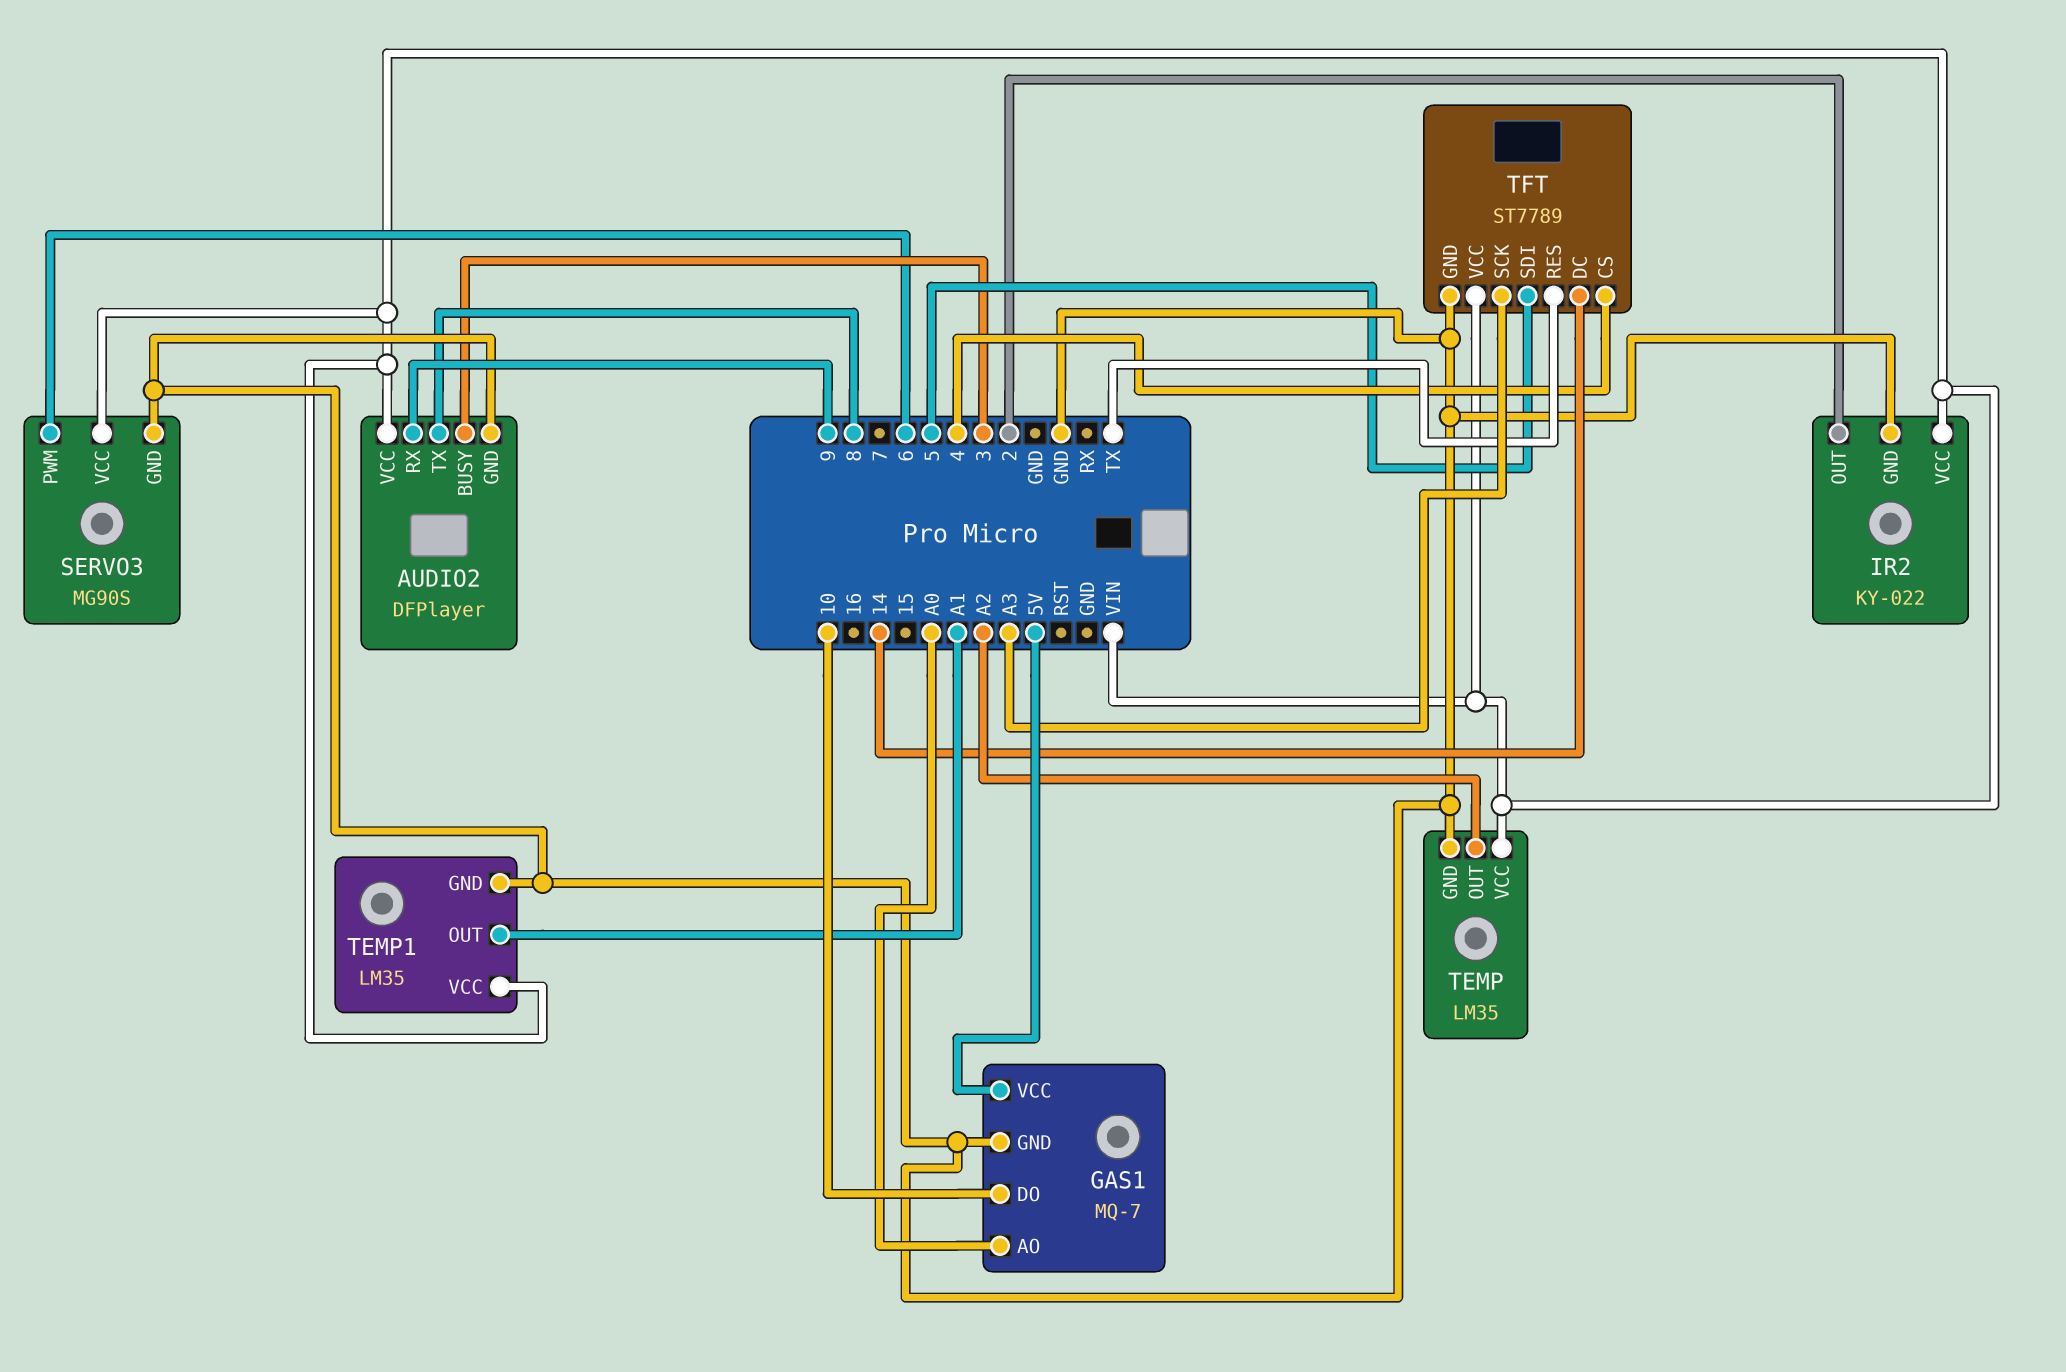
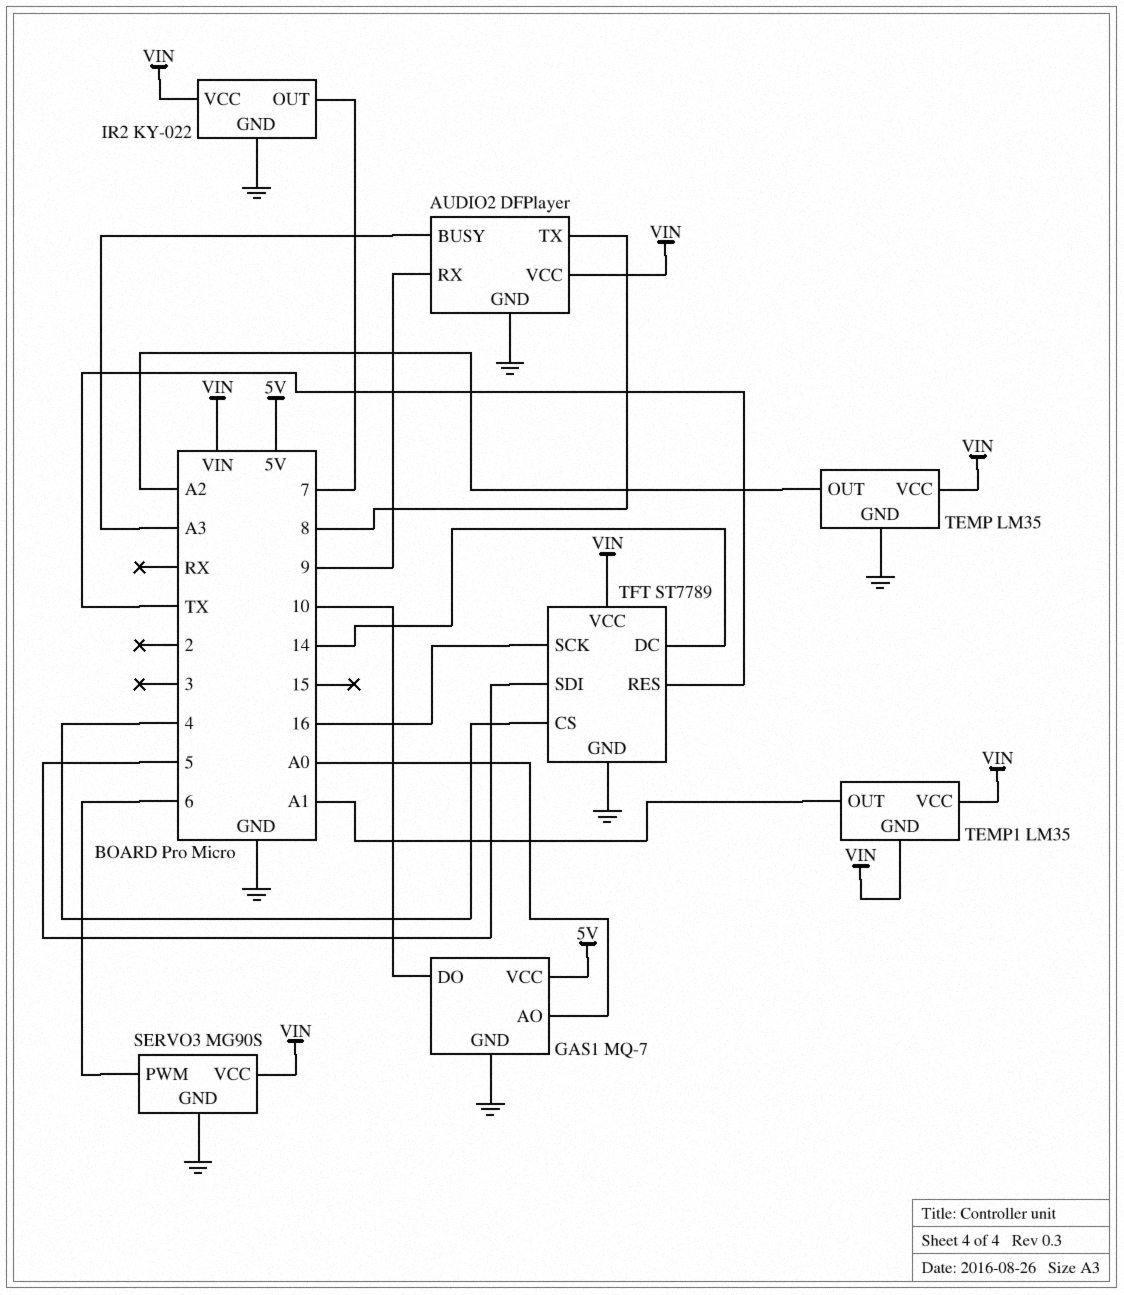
AUDIO2 pin BUSY: 3 -> A3
IR2 pin OUT: 2 -> 7
TEMP1 pin GND: GND -> VIN
TFT pin SCK: A3 -> 16

